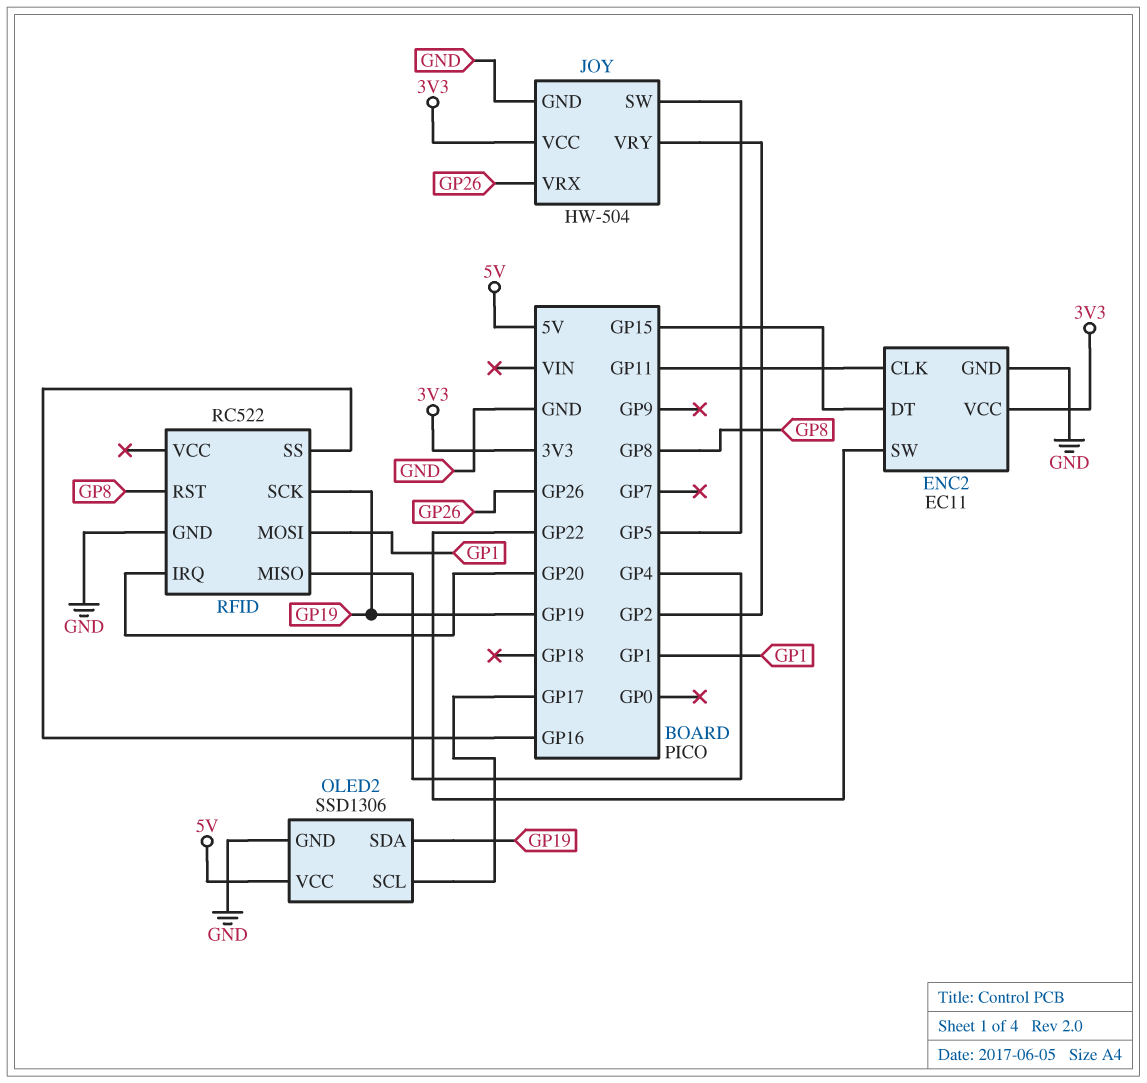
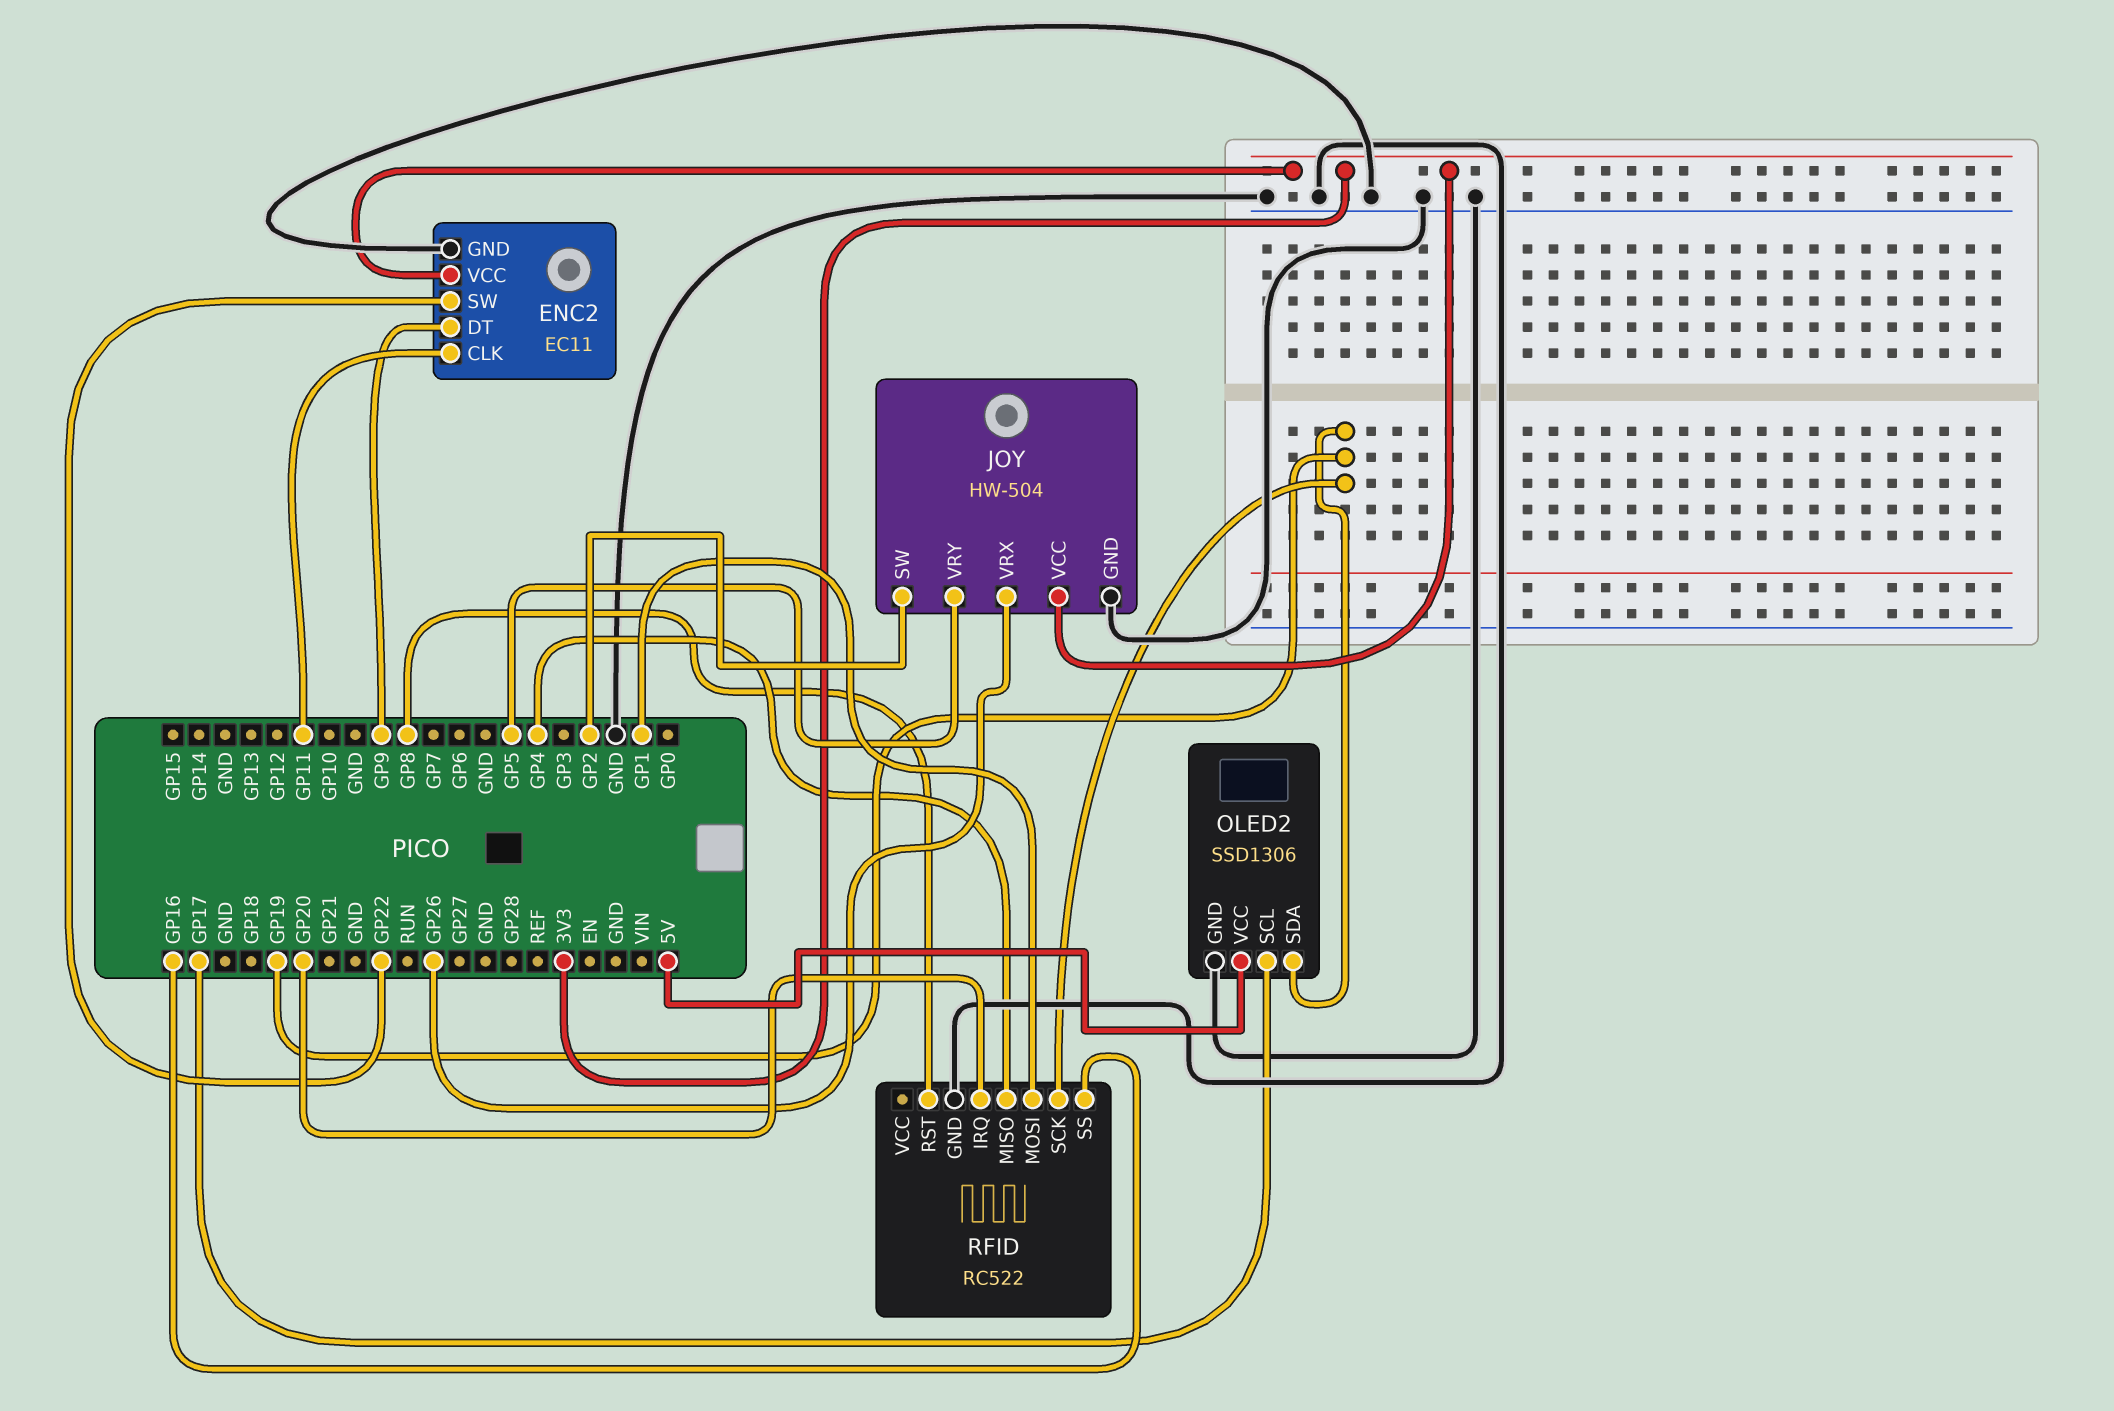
ENC2 pin DT: GP15 -> GP9
JOY pin SW: GP5 -> GP2
JOY pin VRY: GP2 -> GP5

